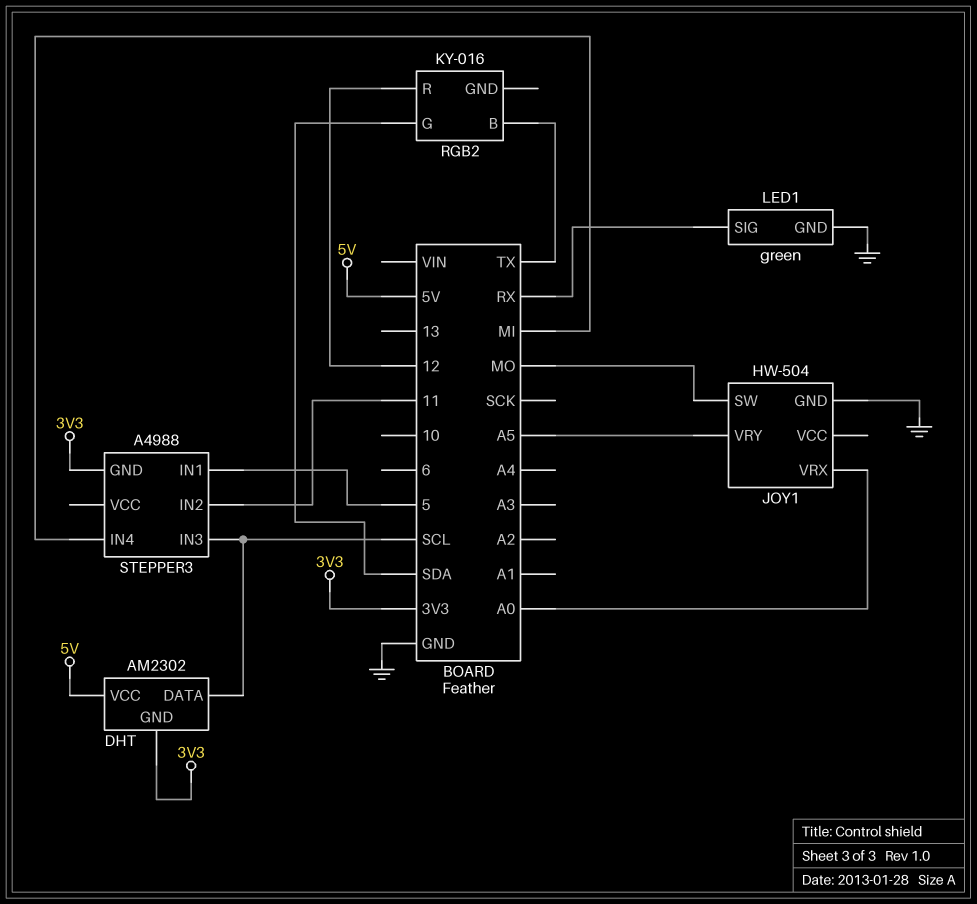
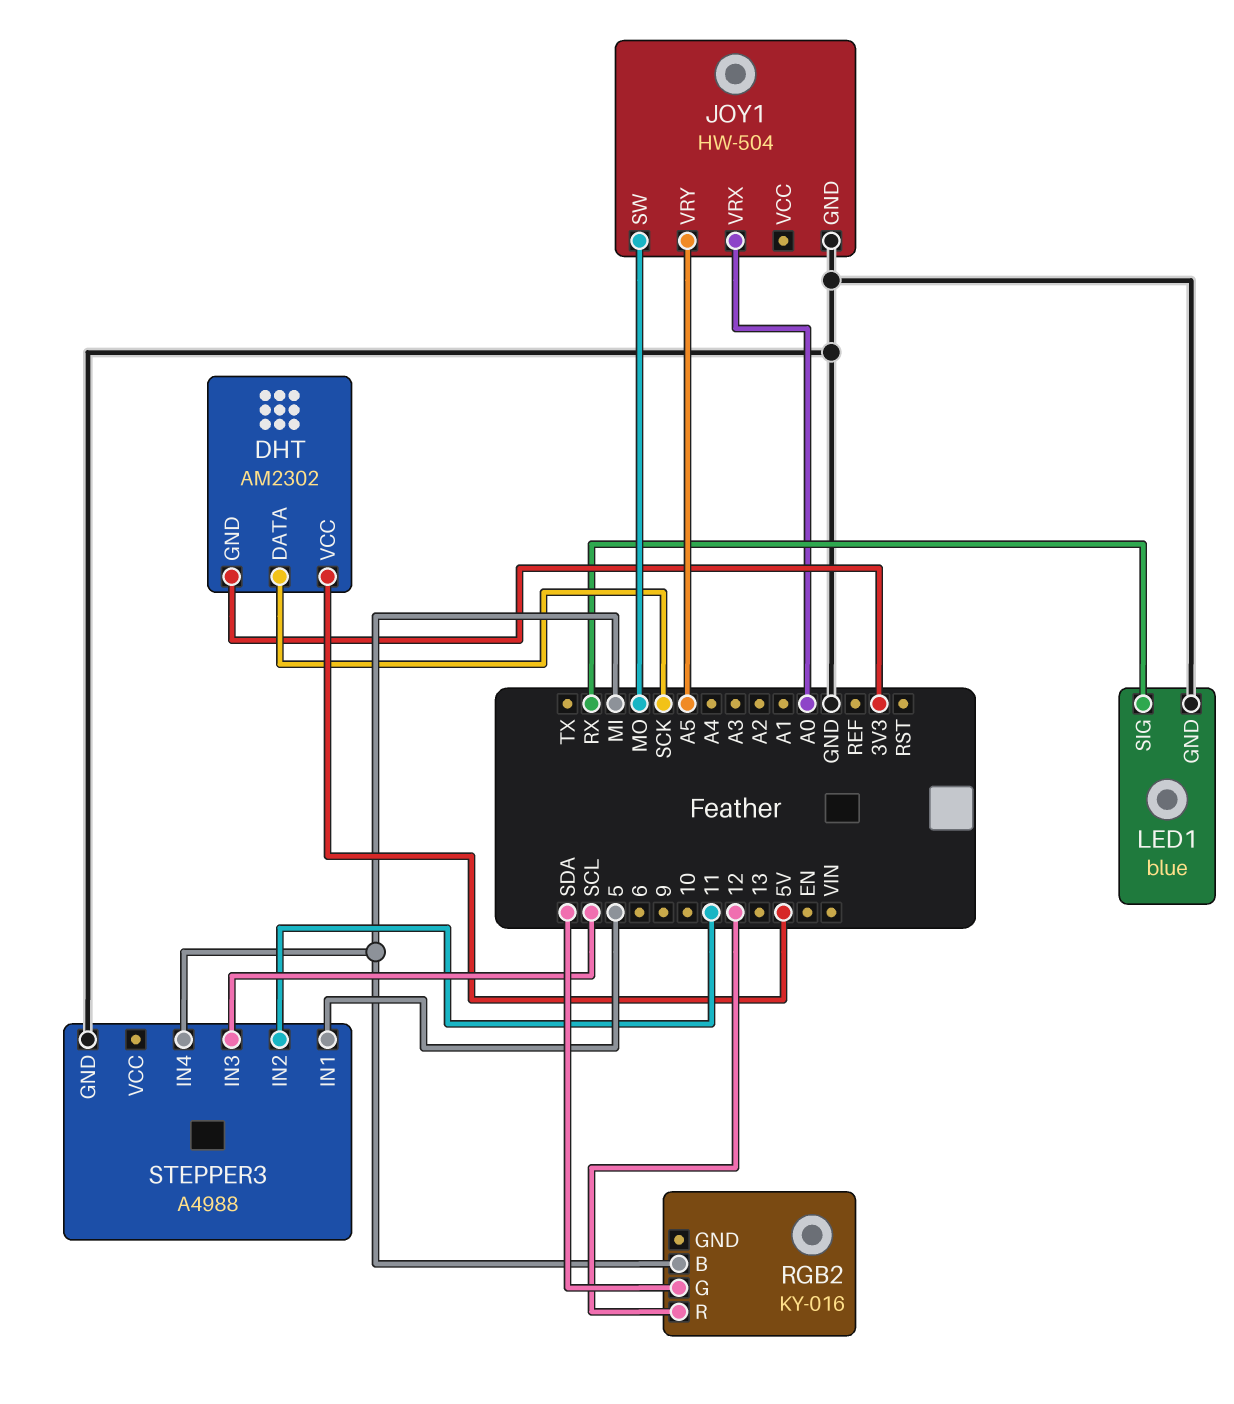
DHT pin DATA: SCL -> SCK
LED1: green -> blue
RGB2 pin B: TX -> MI
STEPPER3 pin GND: 3V3 -> GND

